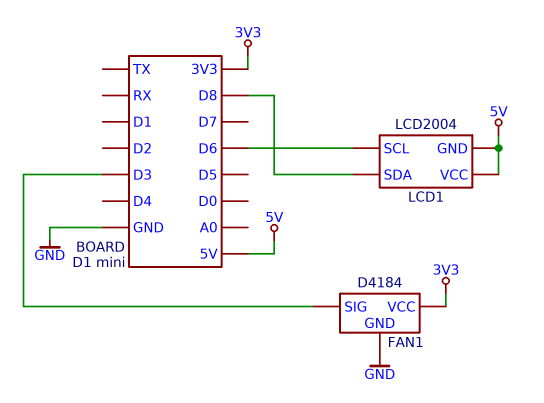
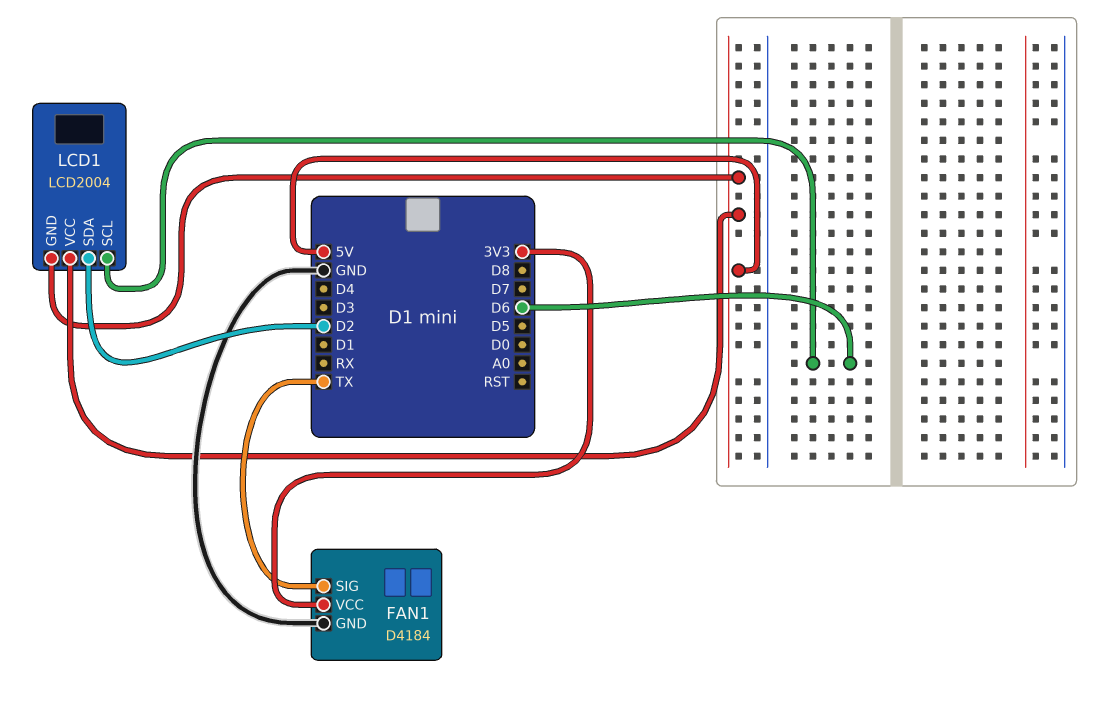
FAN1 pin SIG: D3 -> TX
LCD1 pin SDA: D8 -> D2

